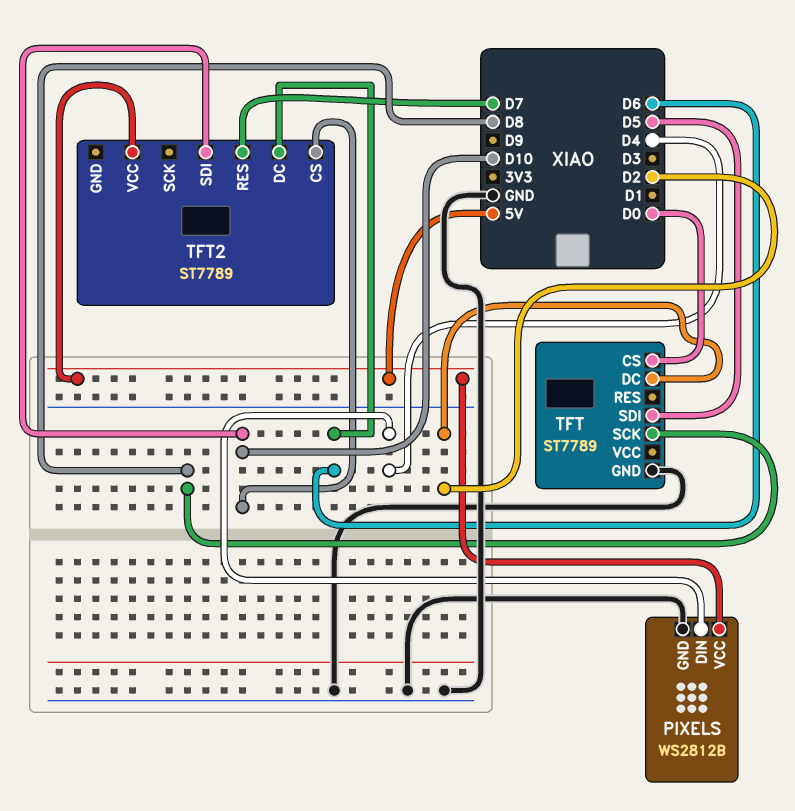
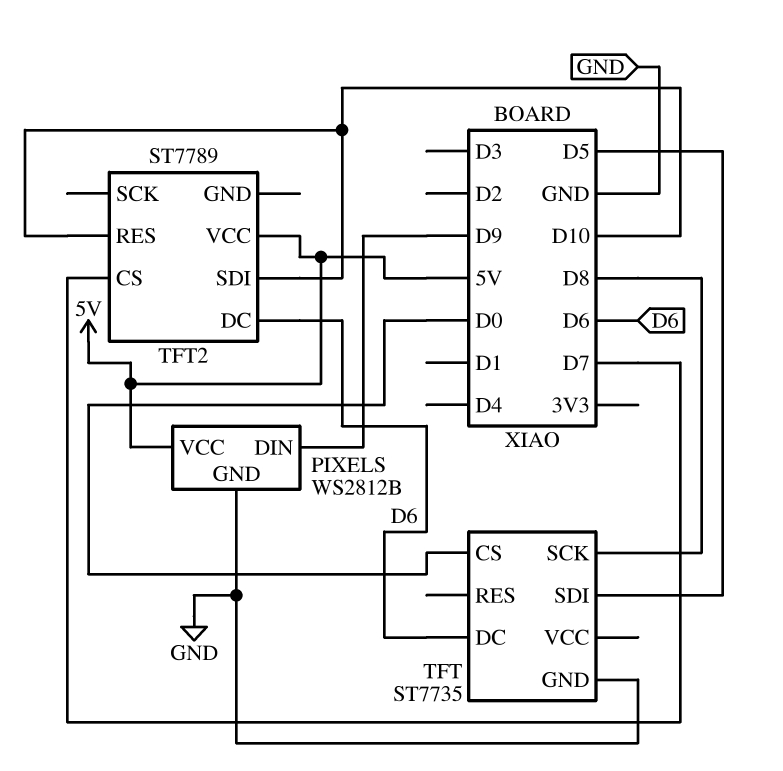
PIXELS pin DIN: D4 -> D9
TFT: ST7789 -> ST7735
TFT pin DC: D2 -> D6
TFT2 pin CS: D10 -> D7
TFT2 pin RES: D7 -> D10

